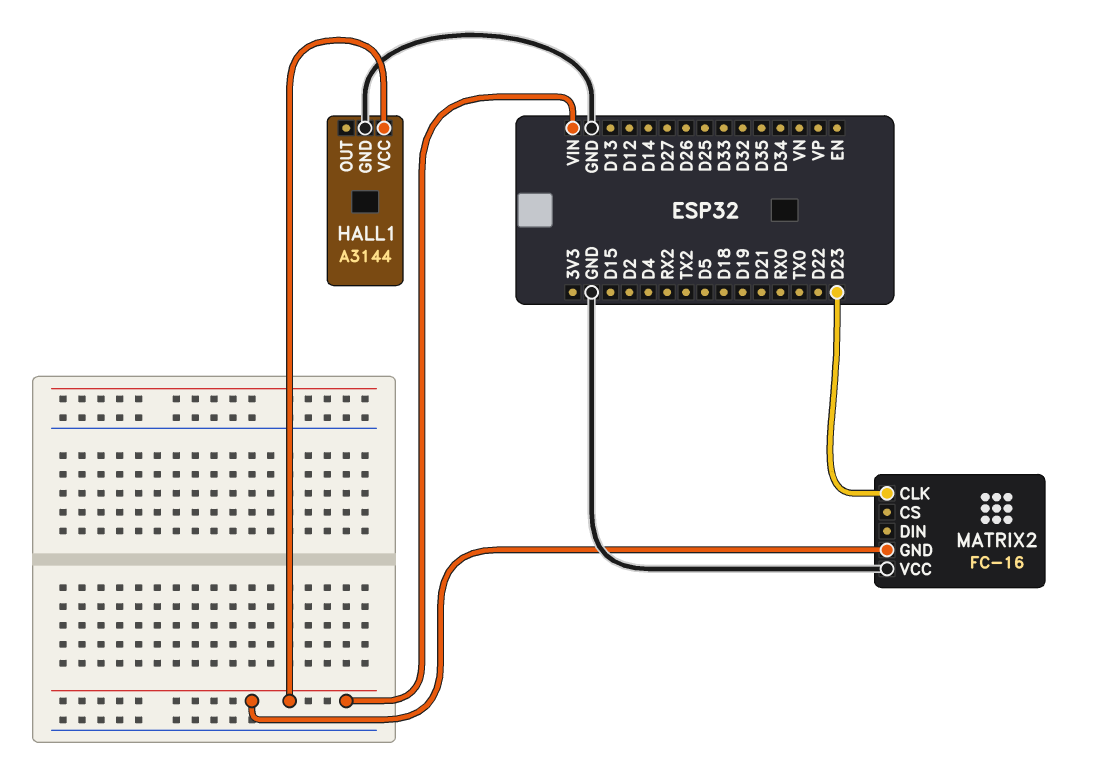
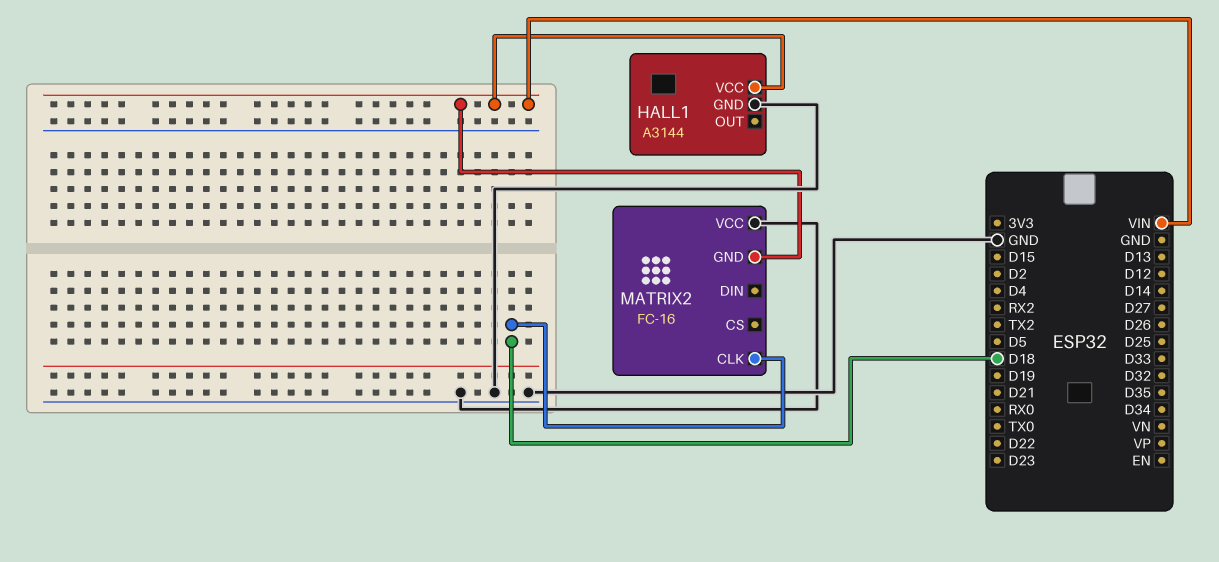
MATRIX2 pin CLK: D23 -> D18

